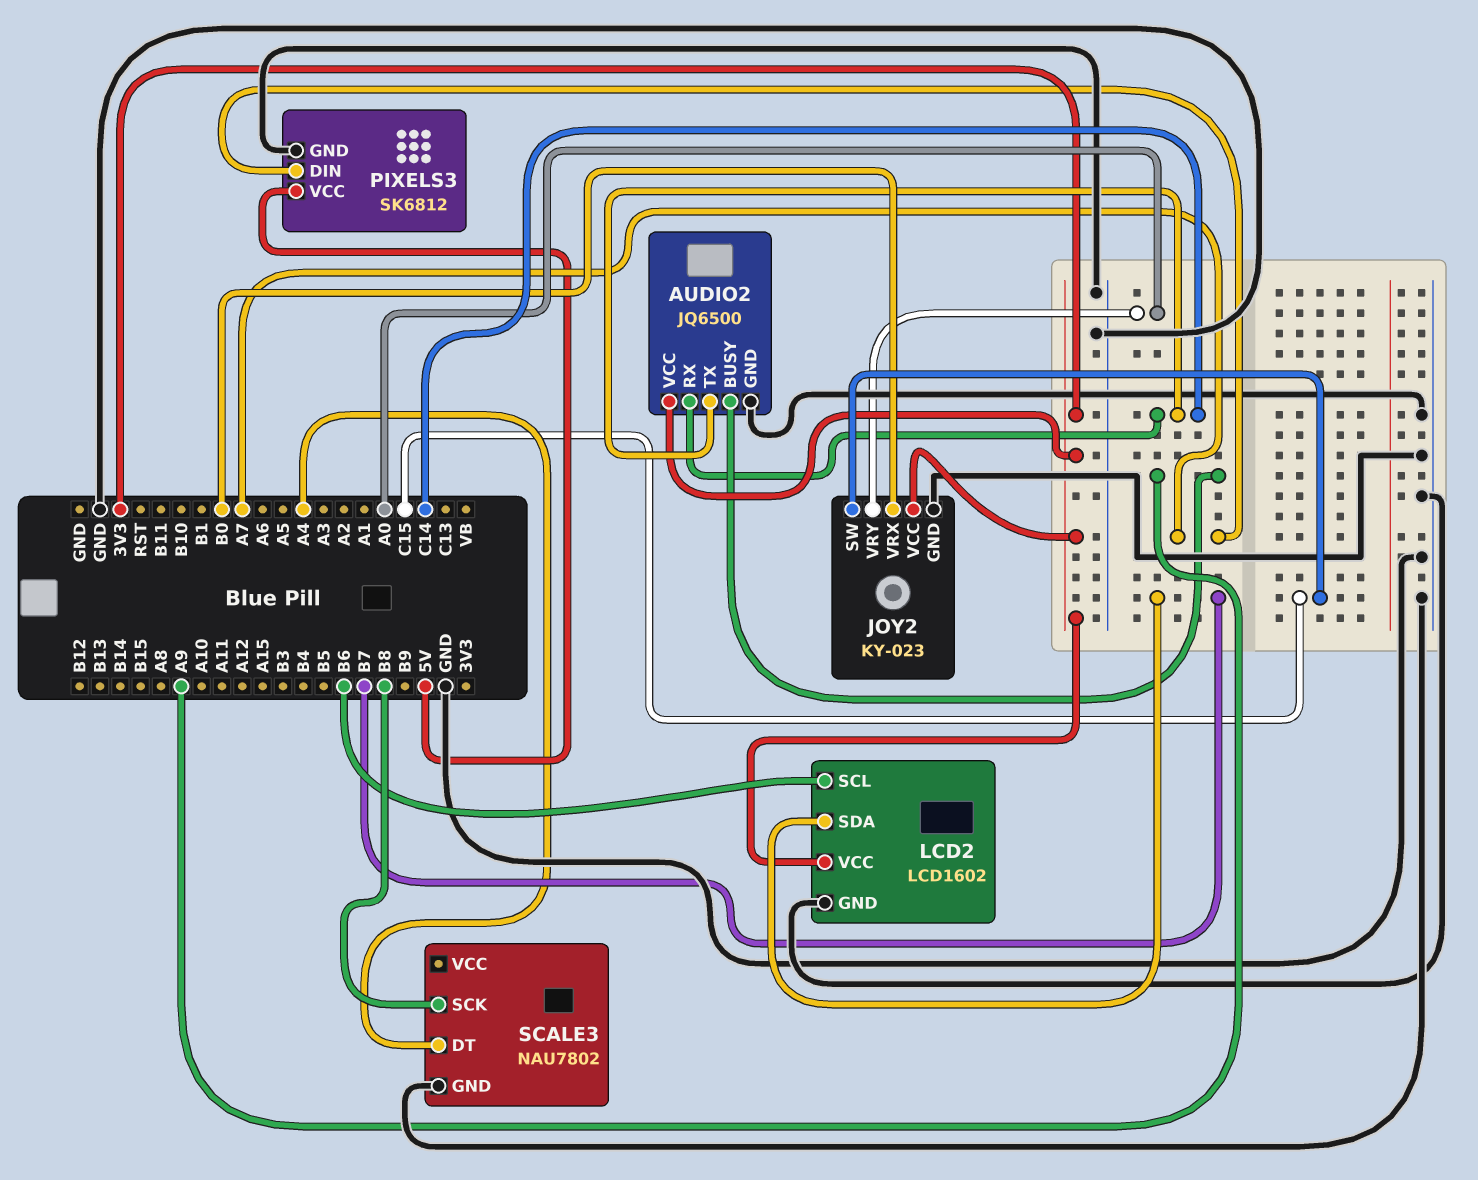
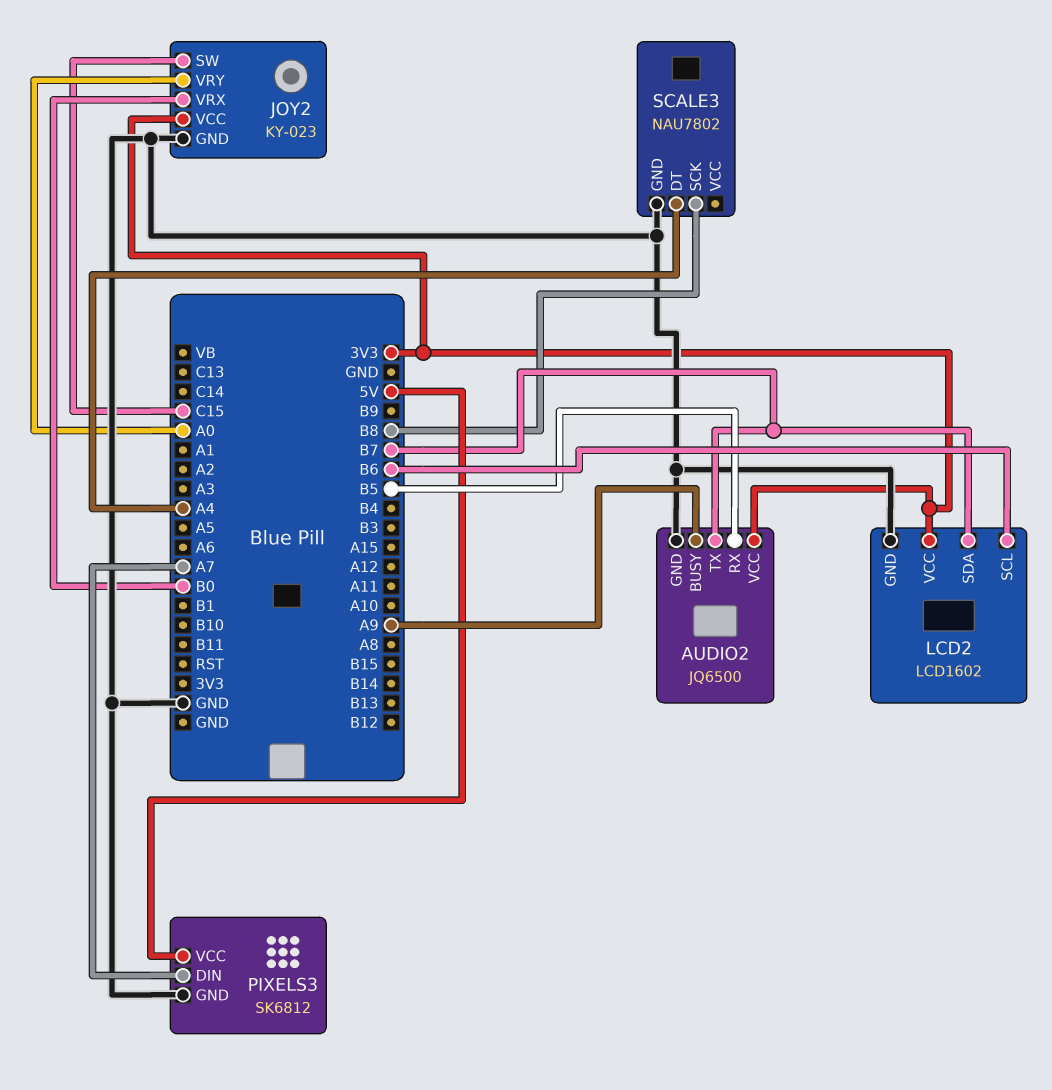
AUDIO2 pin RX: C14 -> B5
AUDIO2 pin TX: C14 -> B7

